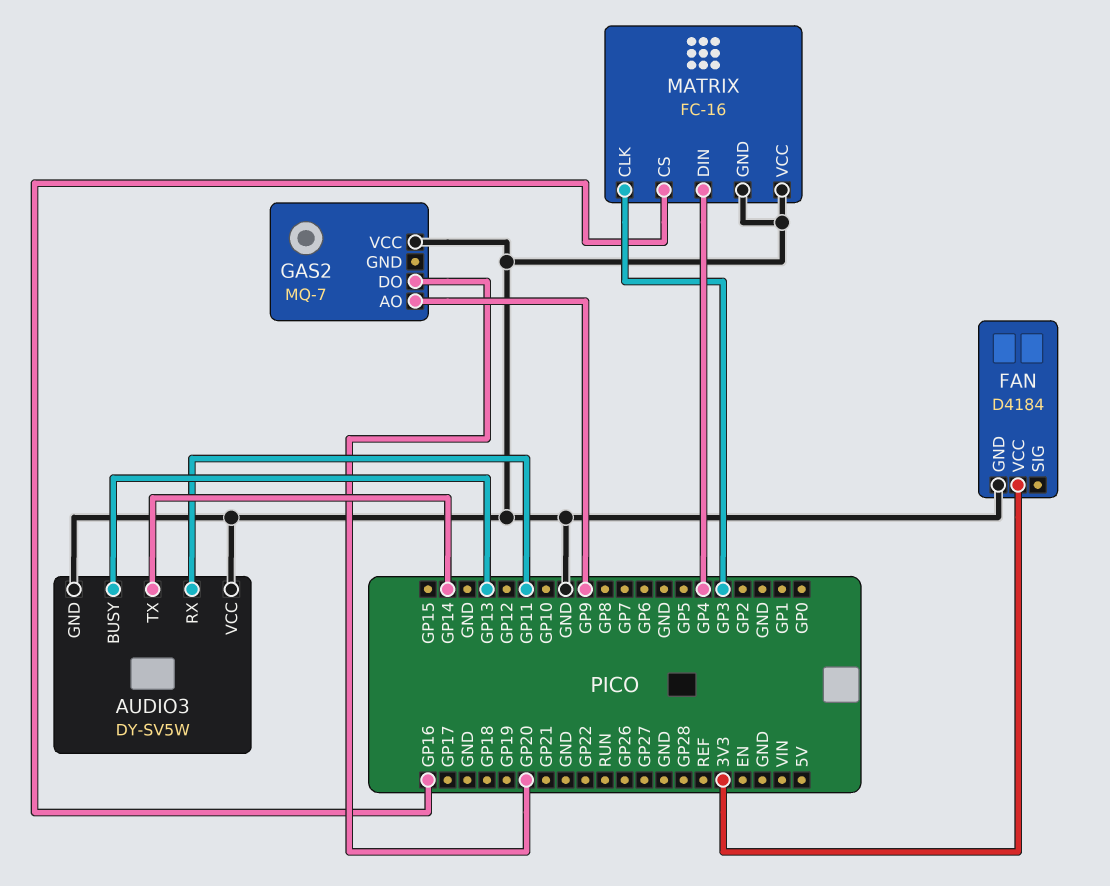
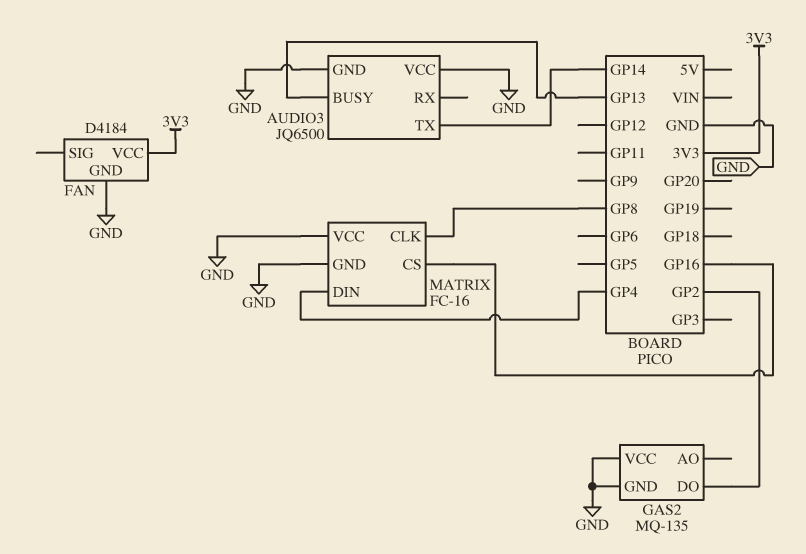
AUDIO3: DY-SV5W -> JQ6500
AUDIO3 pin RX: GP11 -> none
GAS2: MQ-7 -> MQ-135
GAS2 pin AO: GP9 -> none
GAS2 pin DO: GP20 -> GP2
GAS2 pin GND: none -> GND
MATRIX pin CLK: GP3 -> GP8

